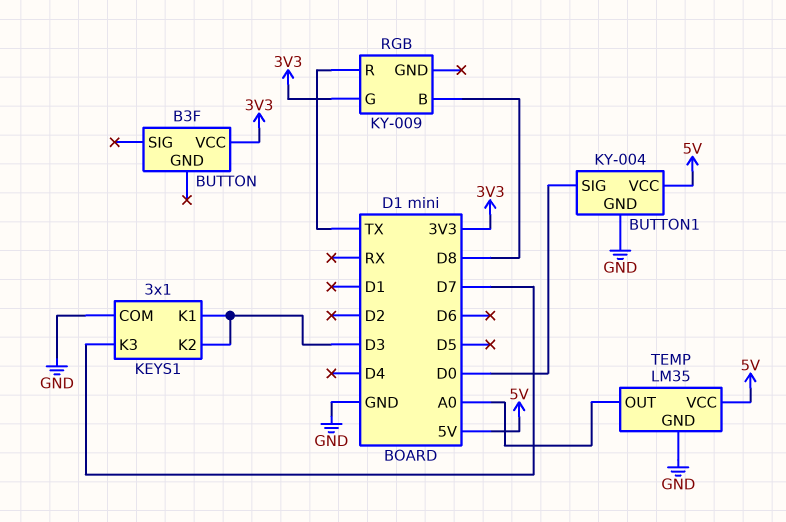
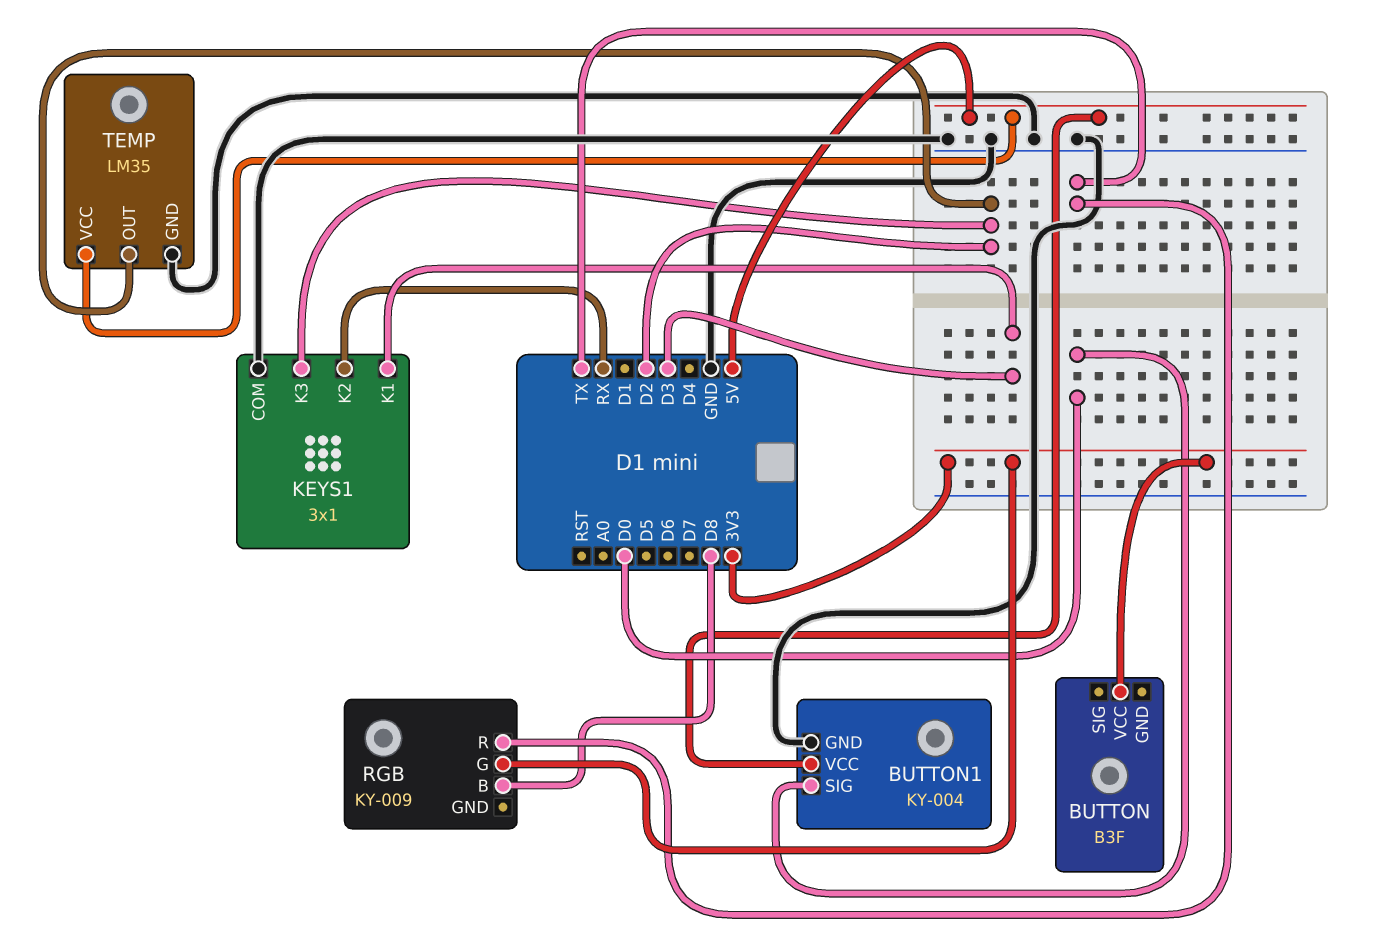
KEYS1 pin K2: D3 -> RX
KEYS1 pin K3: D7 -> D2
TEMP pin OUT: A0 -> D2

